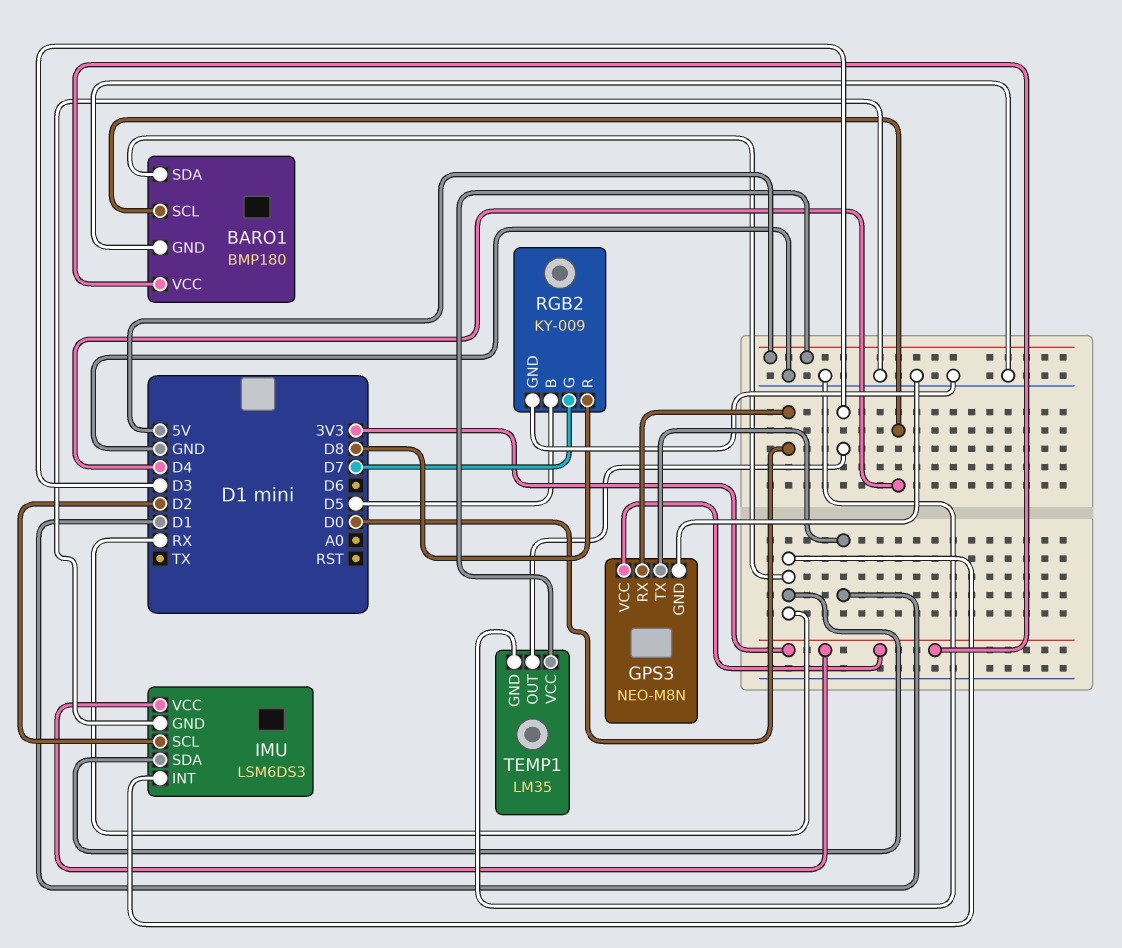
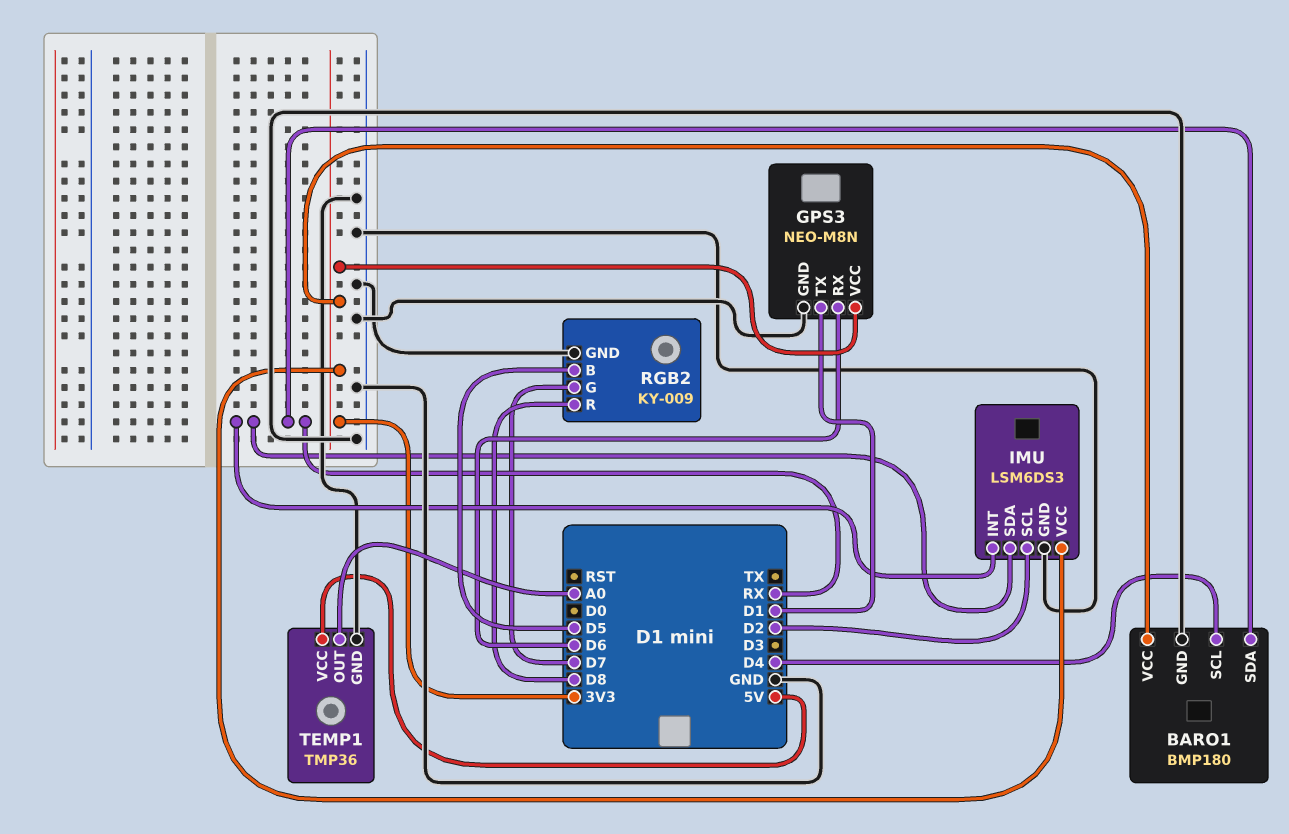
GPS3 pin RX: D0 -> D6
TEMP1: LM35 -> TMP36
TEMP1 pin OUT: D3 -> A0

